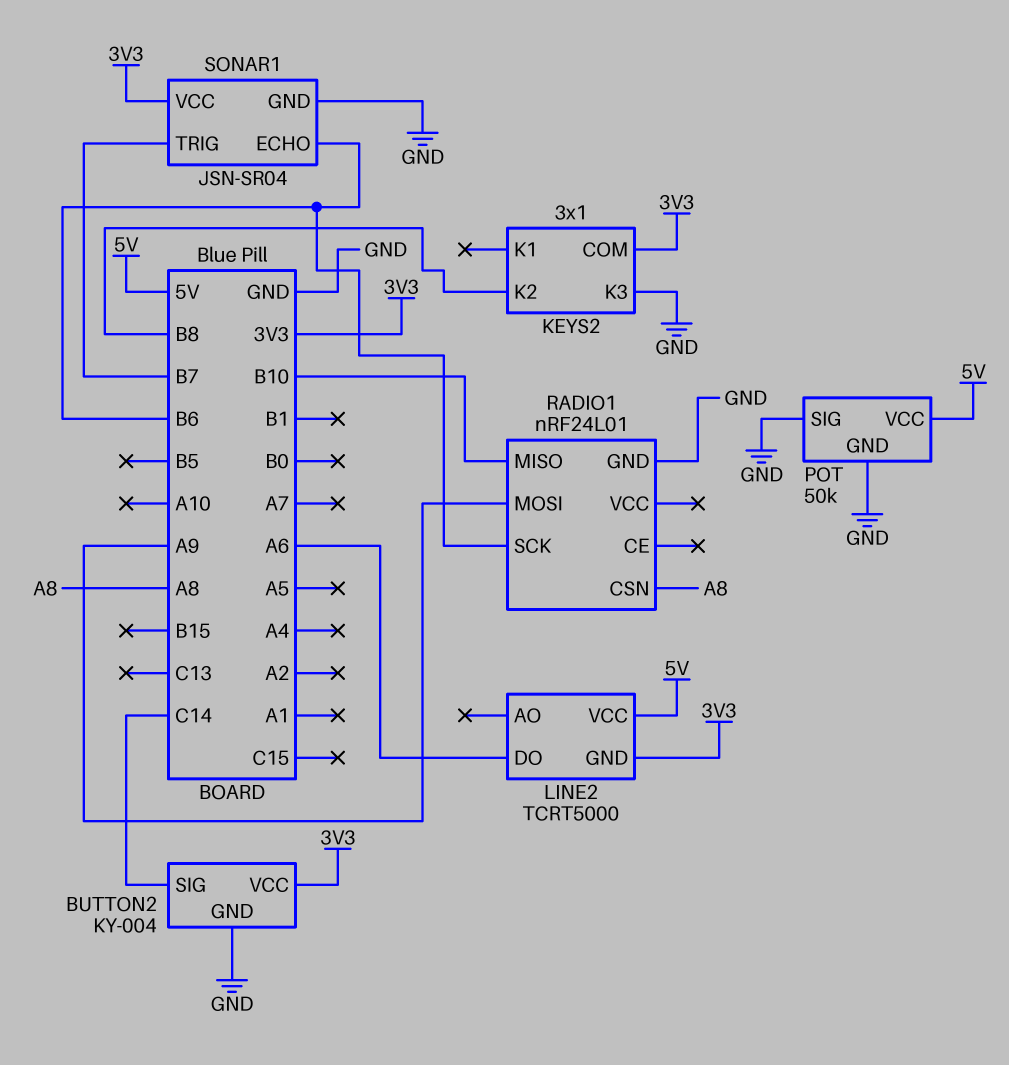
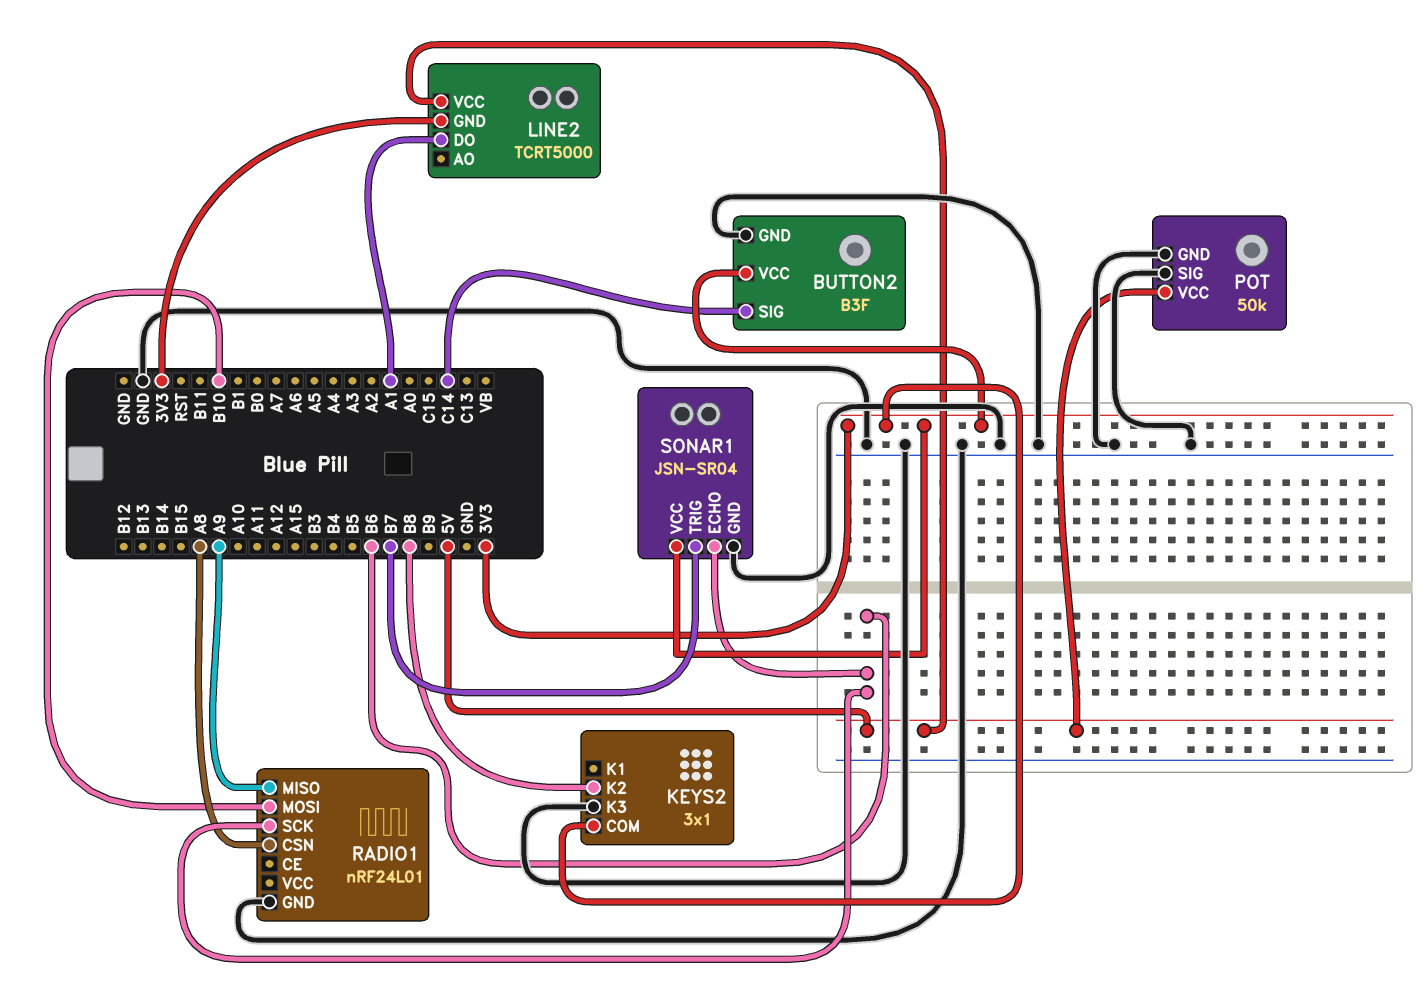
BUTTON2: KY-004 -> B3F
LINE2 pin DO: A6 -> A1
RADIO1 pin MISO: B10 -> A9
RADIO1 pin MOSI: A9 -> B10

